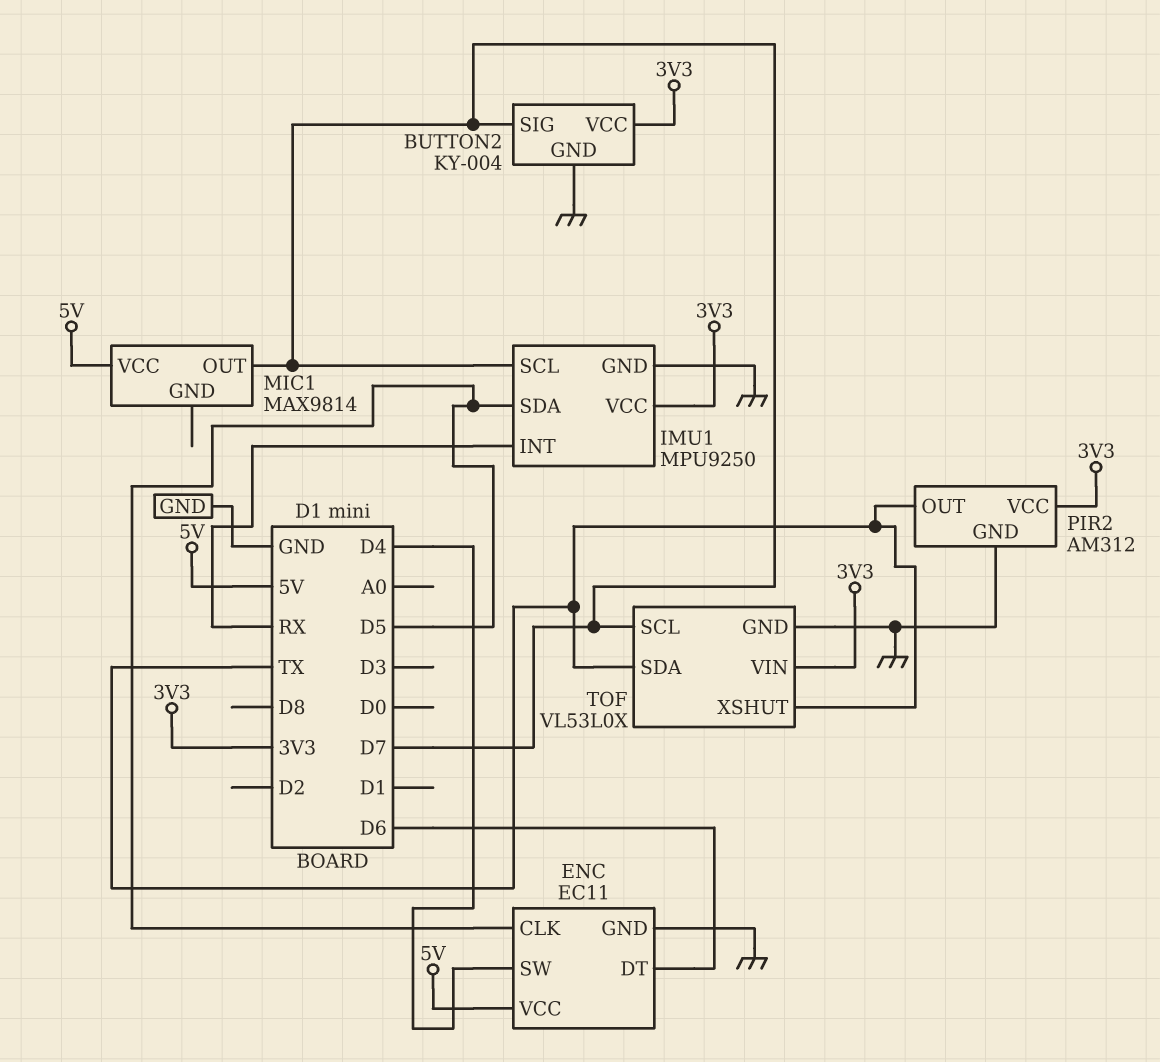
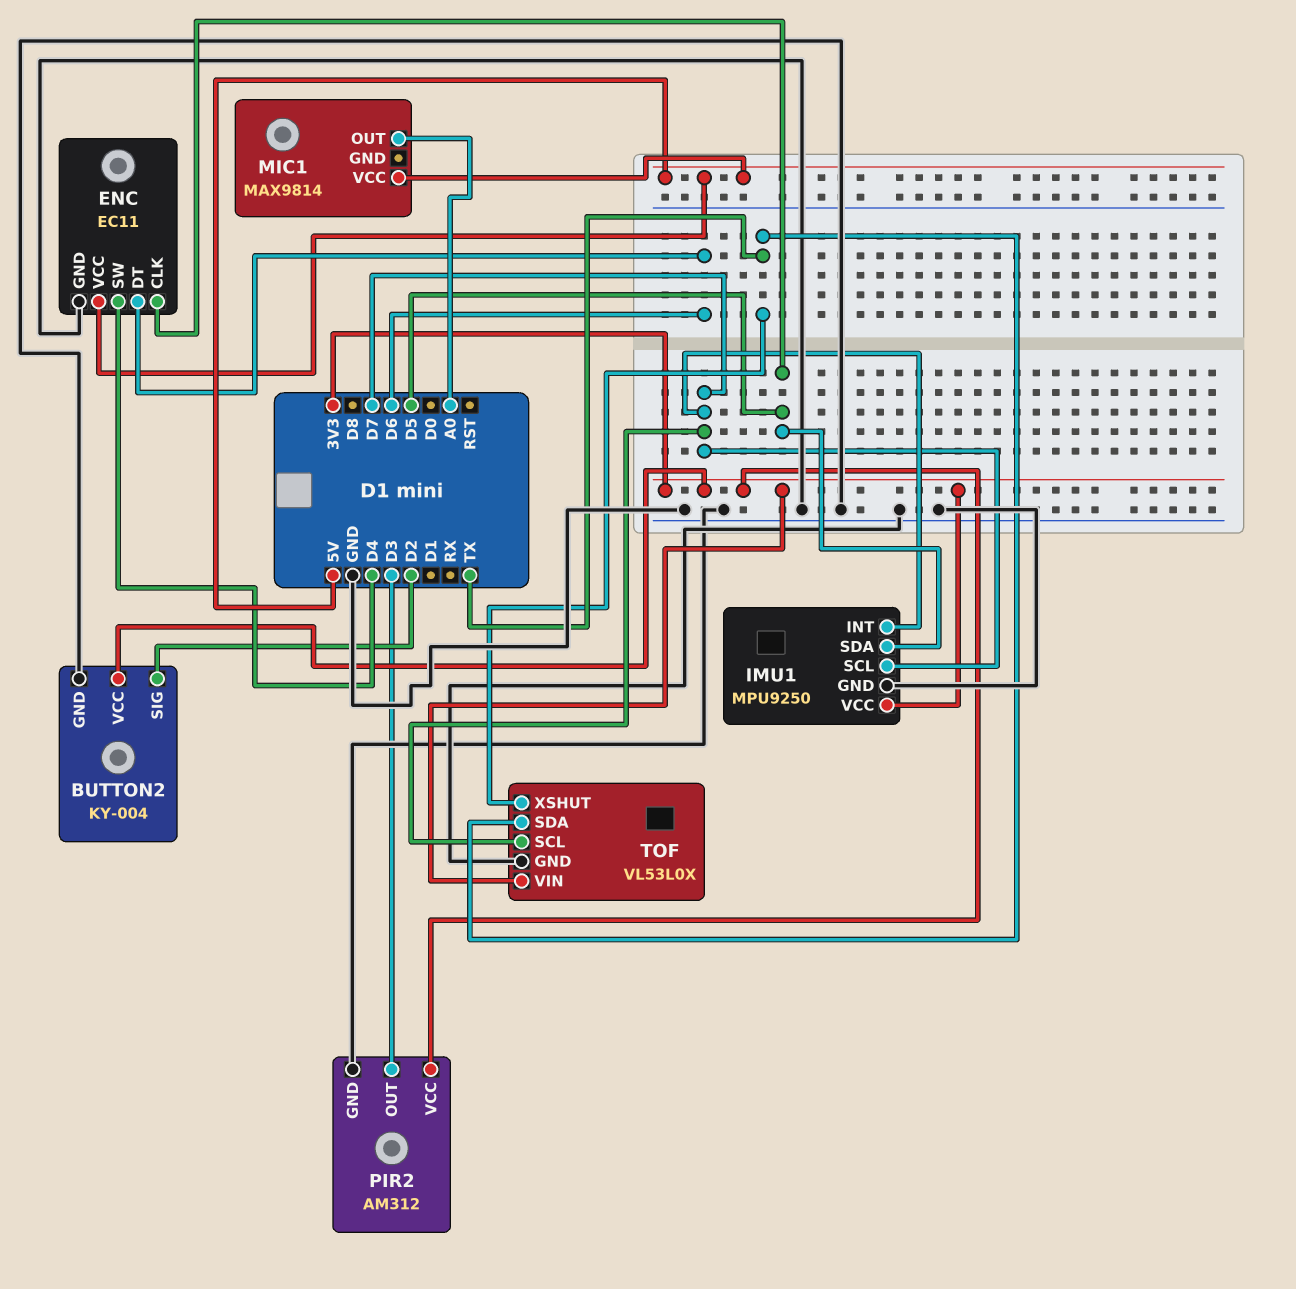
BUTTON2 pin SIG: D7 -> D2
IMU1 pin INT: RX -> D7
MIC1 pin OUT: D7 -> A0
PIR2 pin OUT: TX -> D3

